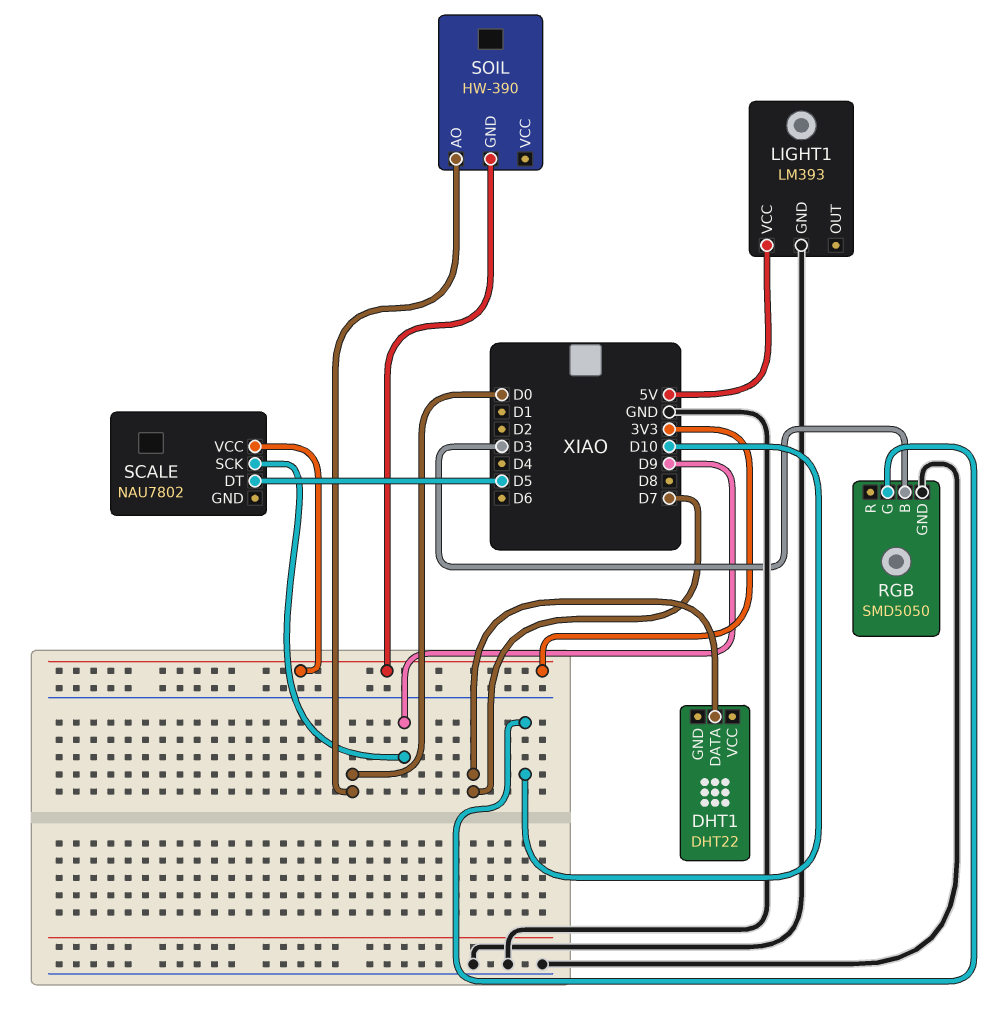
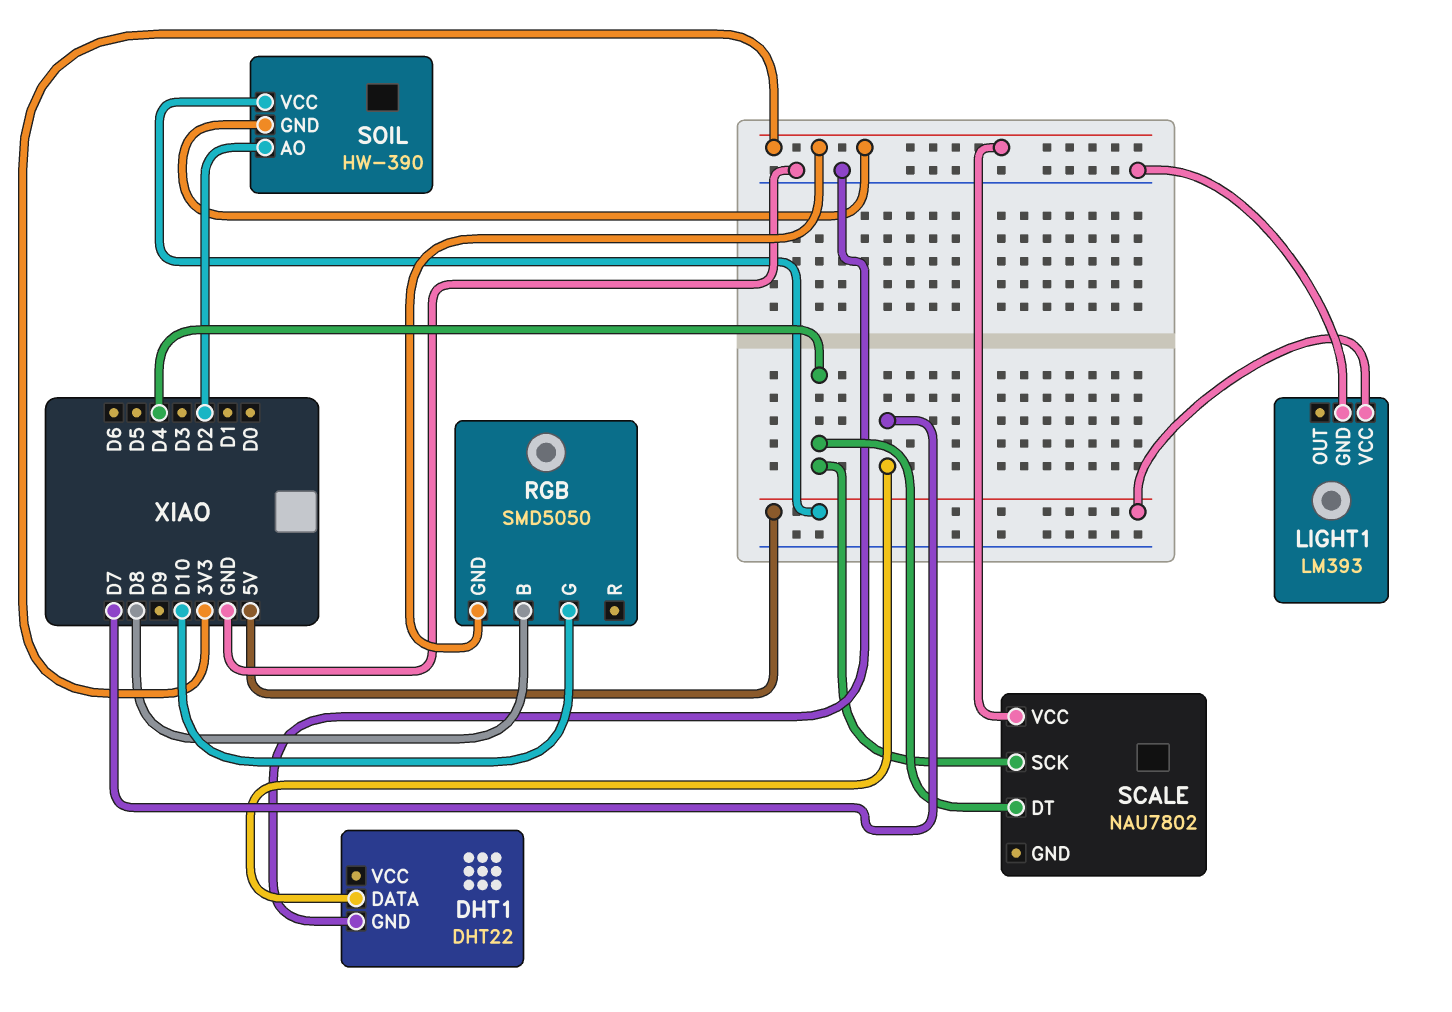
DHT1 pin GND: none -> GND
RGB pin B: D3 -> D8
RGB pin GND: GND -> 3V3
SCALE pin DT: D5 -> D4
SCALE pin SCK: D9 -> D4
SOIL pin AO: D0 -> D2
SOIL pin VCC: none -> 5V

